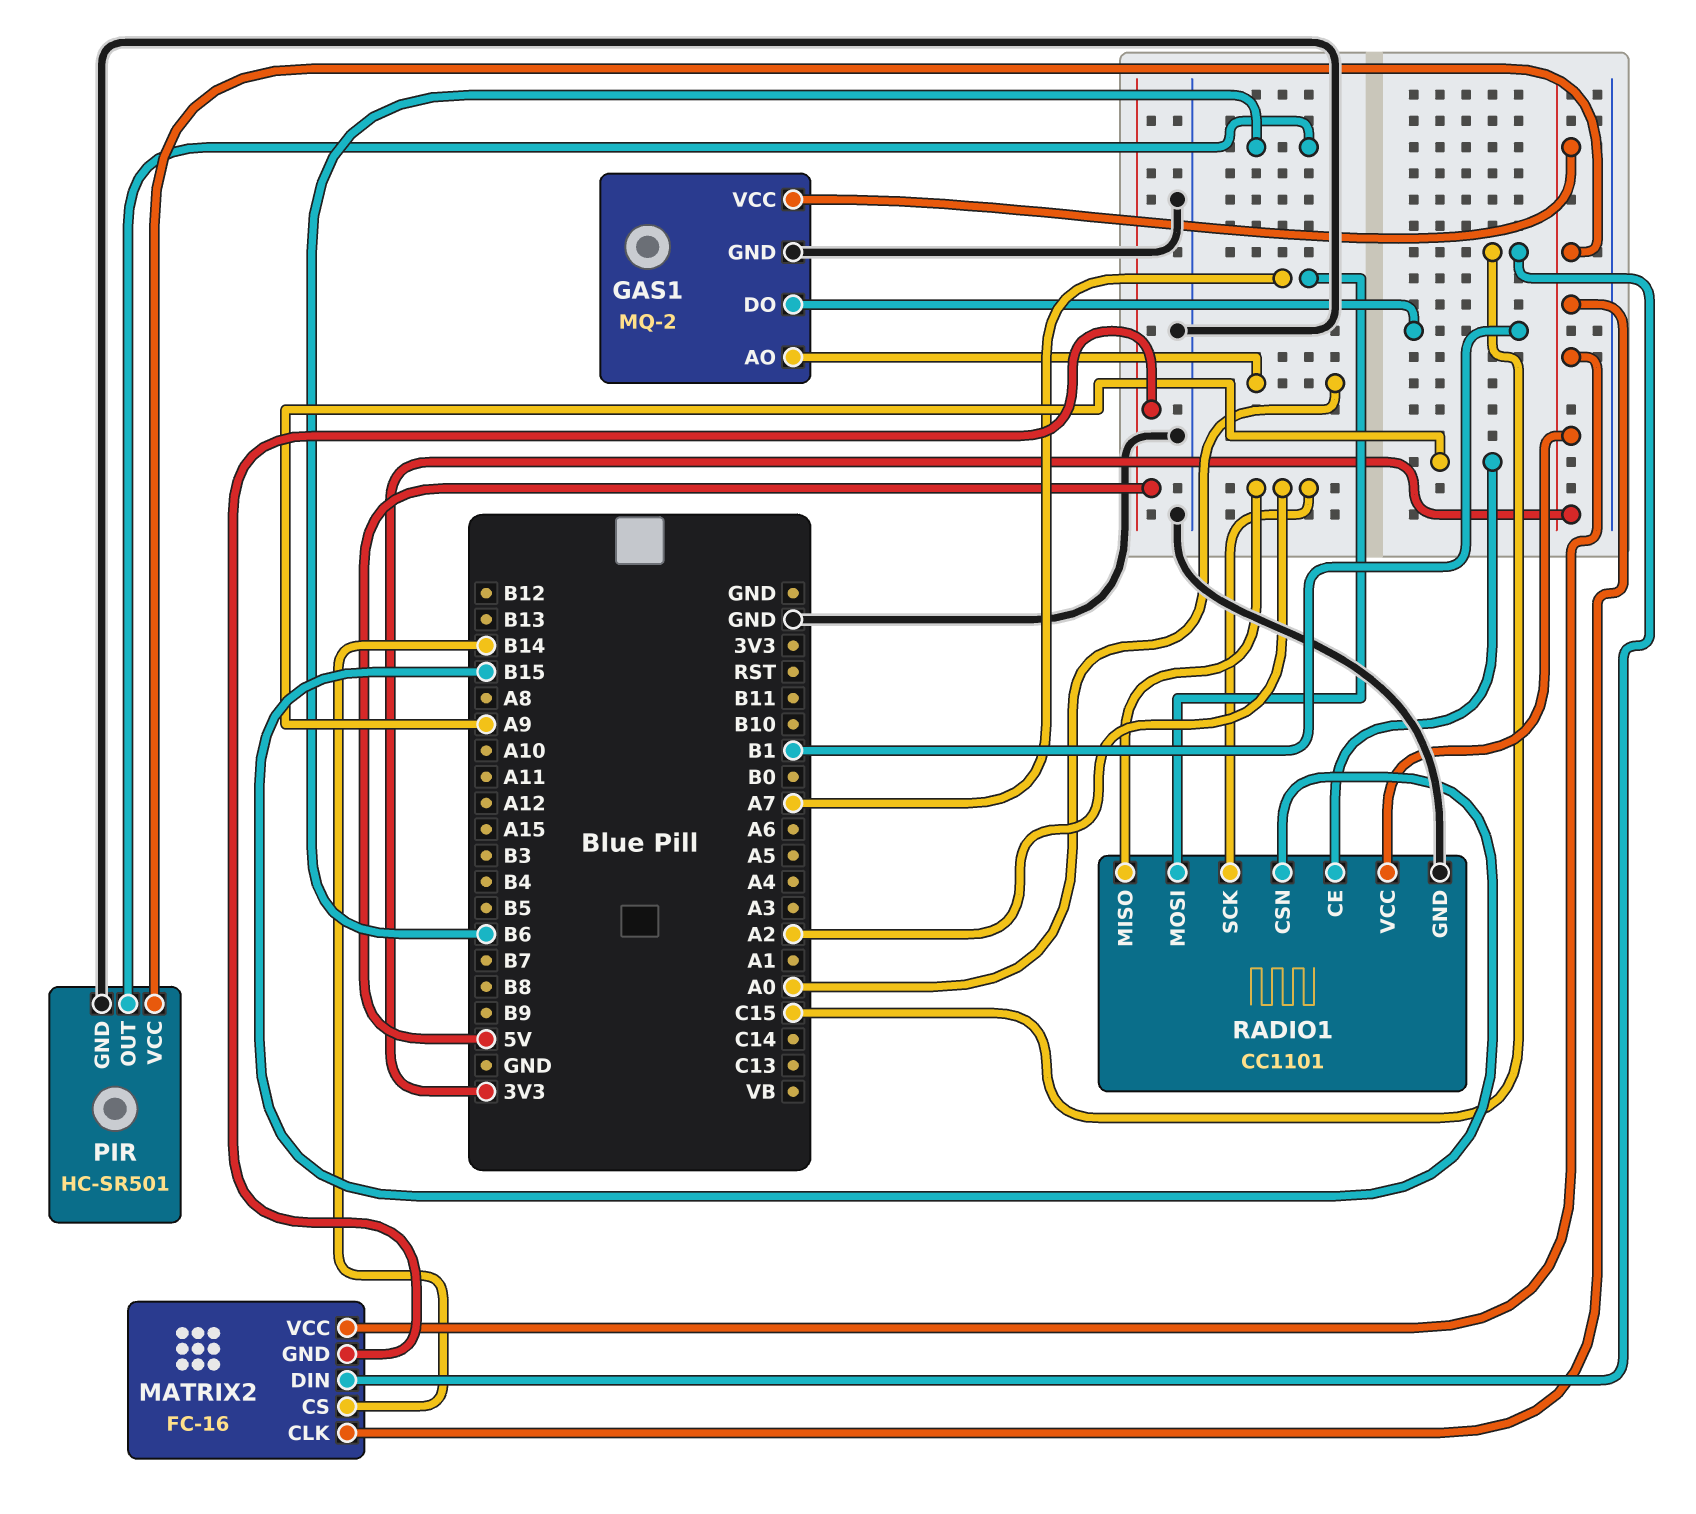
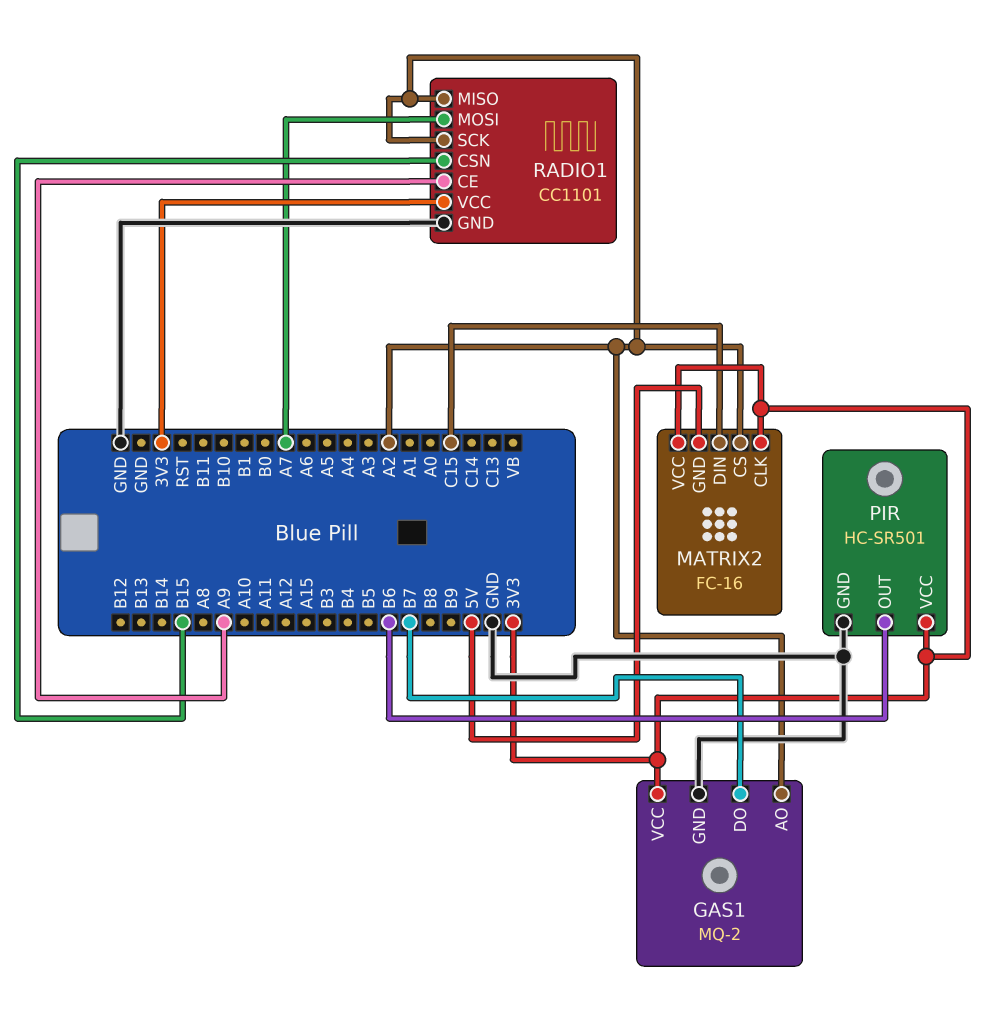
GAS1 pin AO: A0 -> A2
GAS1 pin DO: B1 -> B7
MATRIX2 pin CS: B14 -> A2

